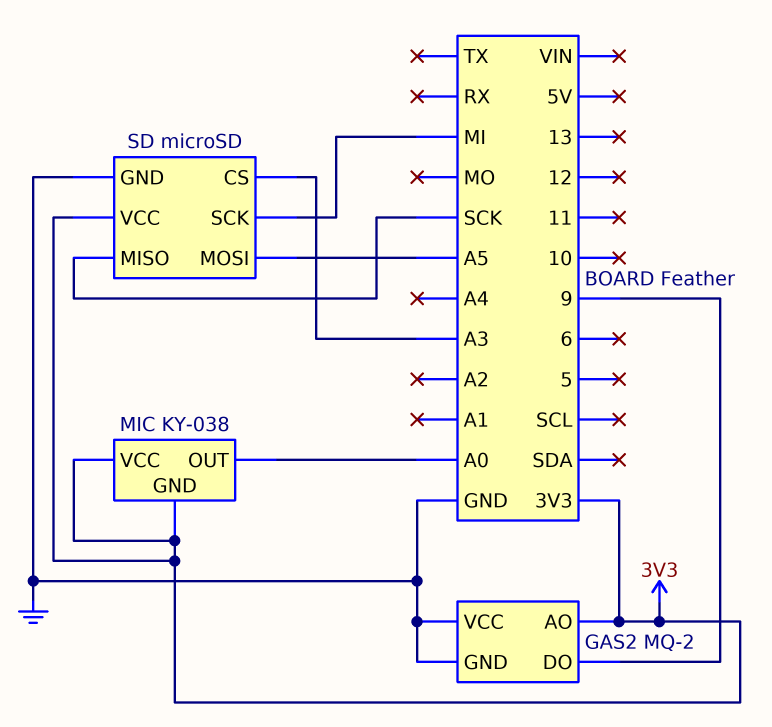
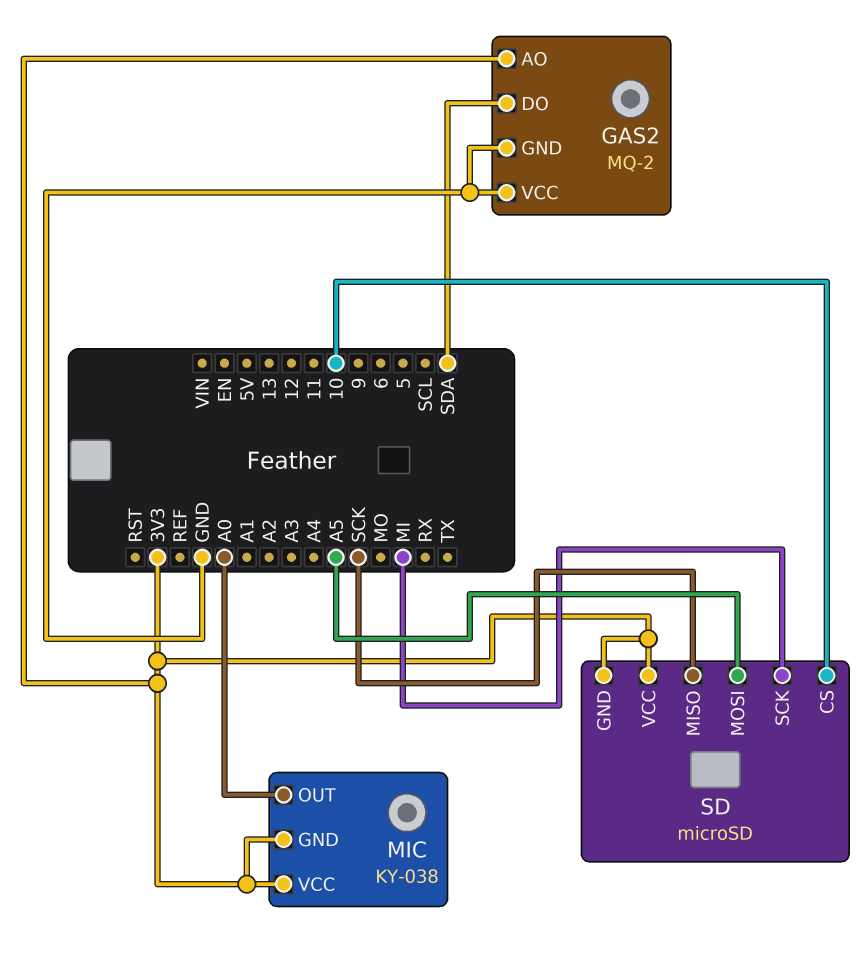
GAS2 pin DO: 9 -> SDA
SD pin CS: A3 -> 10
SD pin GND: GND -> 3V3

